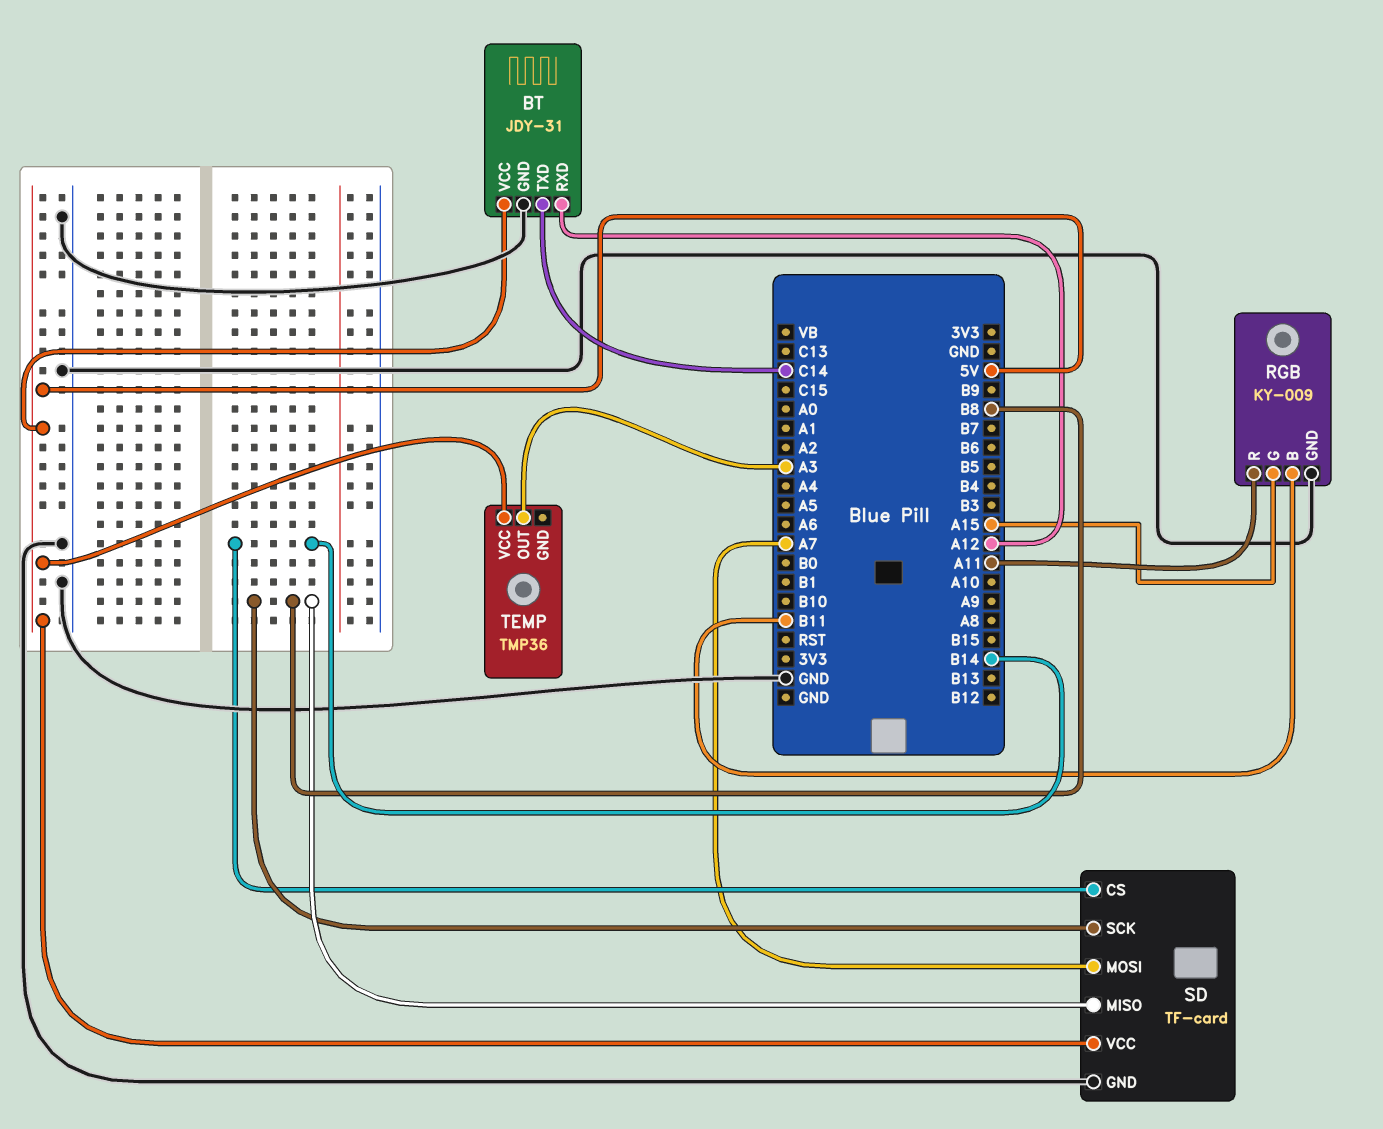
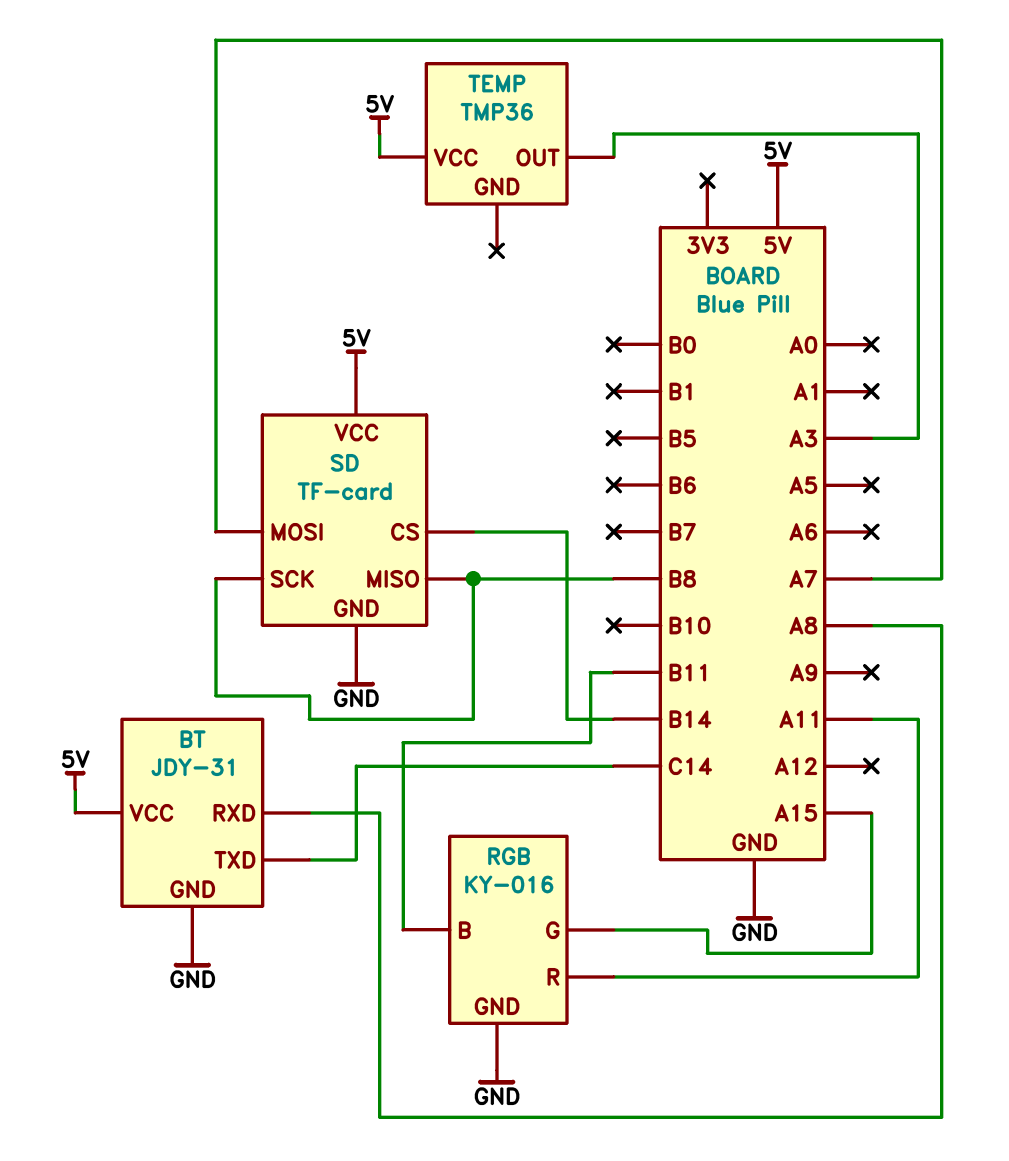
BT pin RXD: A12 -> A8
RGB: KY-009 -> KY-016

